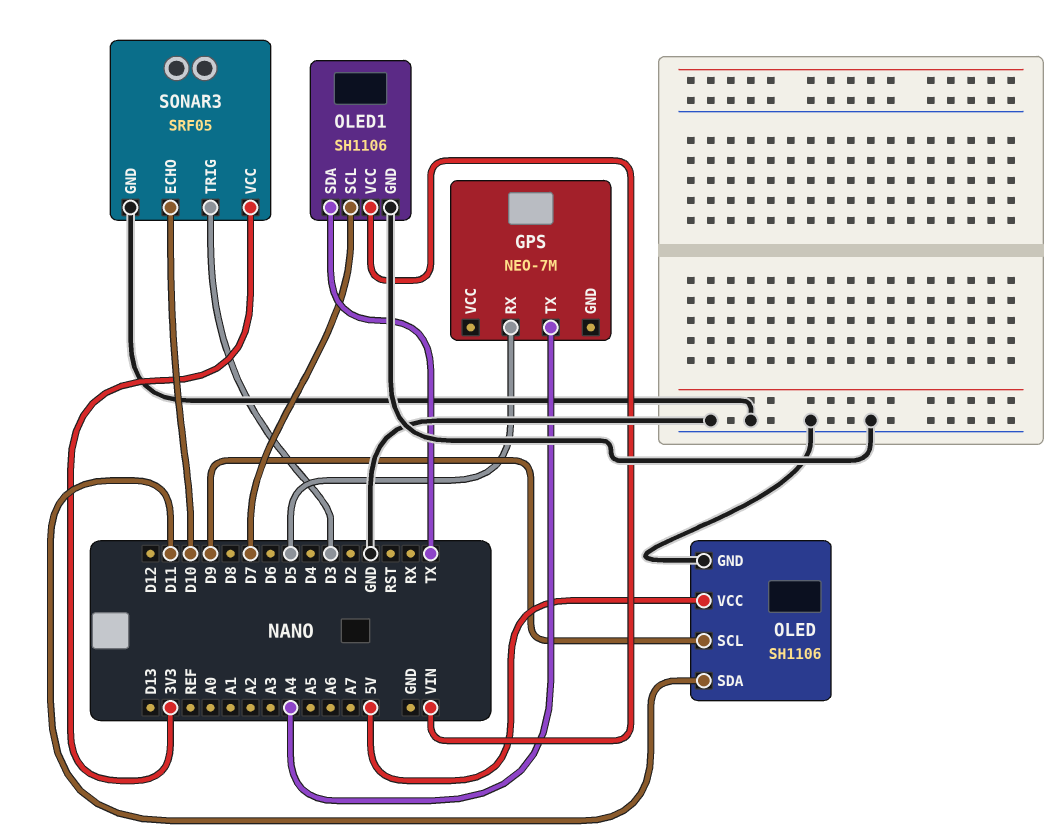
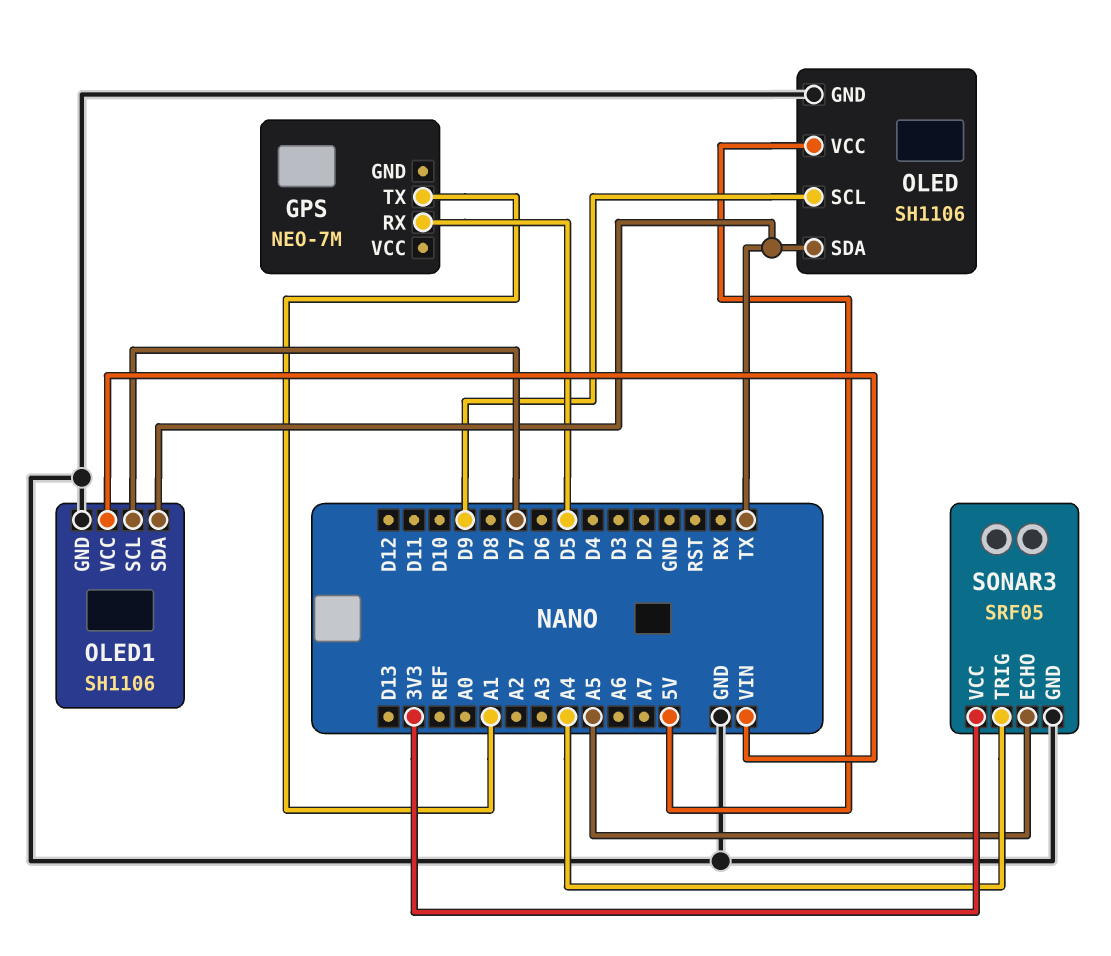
GPS pin TX: A4 -> A1
OLED pin SDA: D11 -> TX
SONAR3 pin ECHO: D10 -> A5
SONAR3 pin TRIG: D3 -> A4

